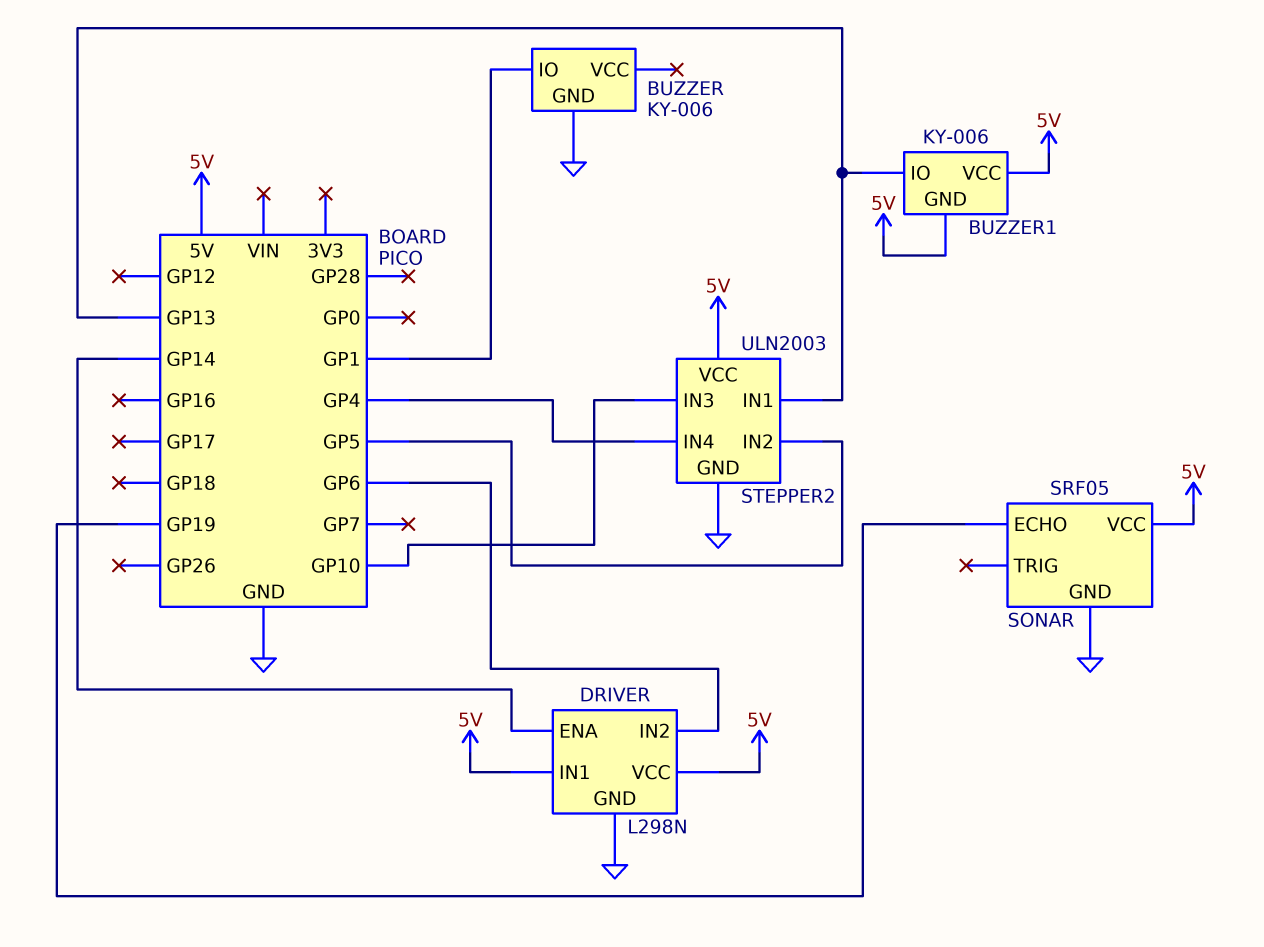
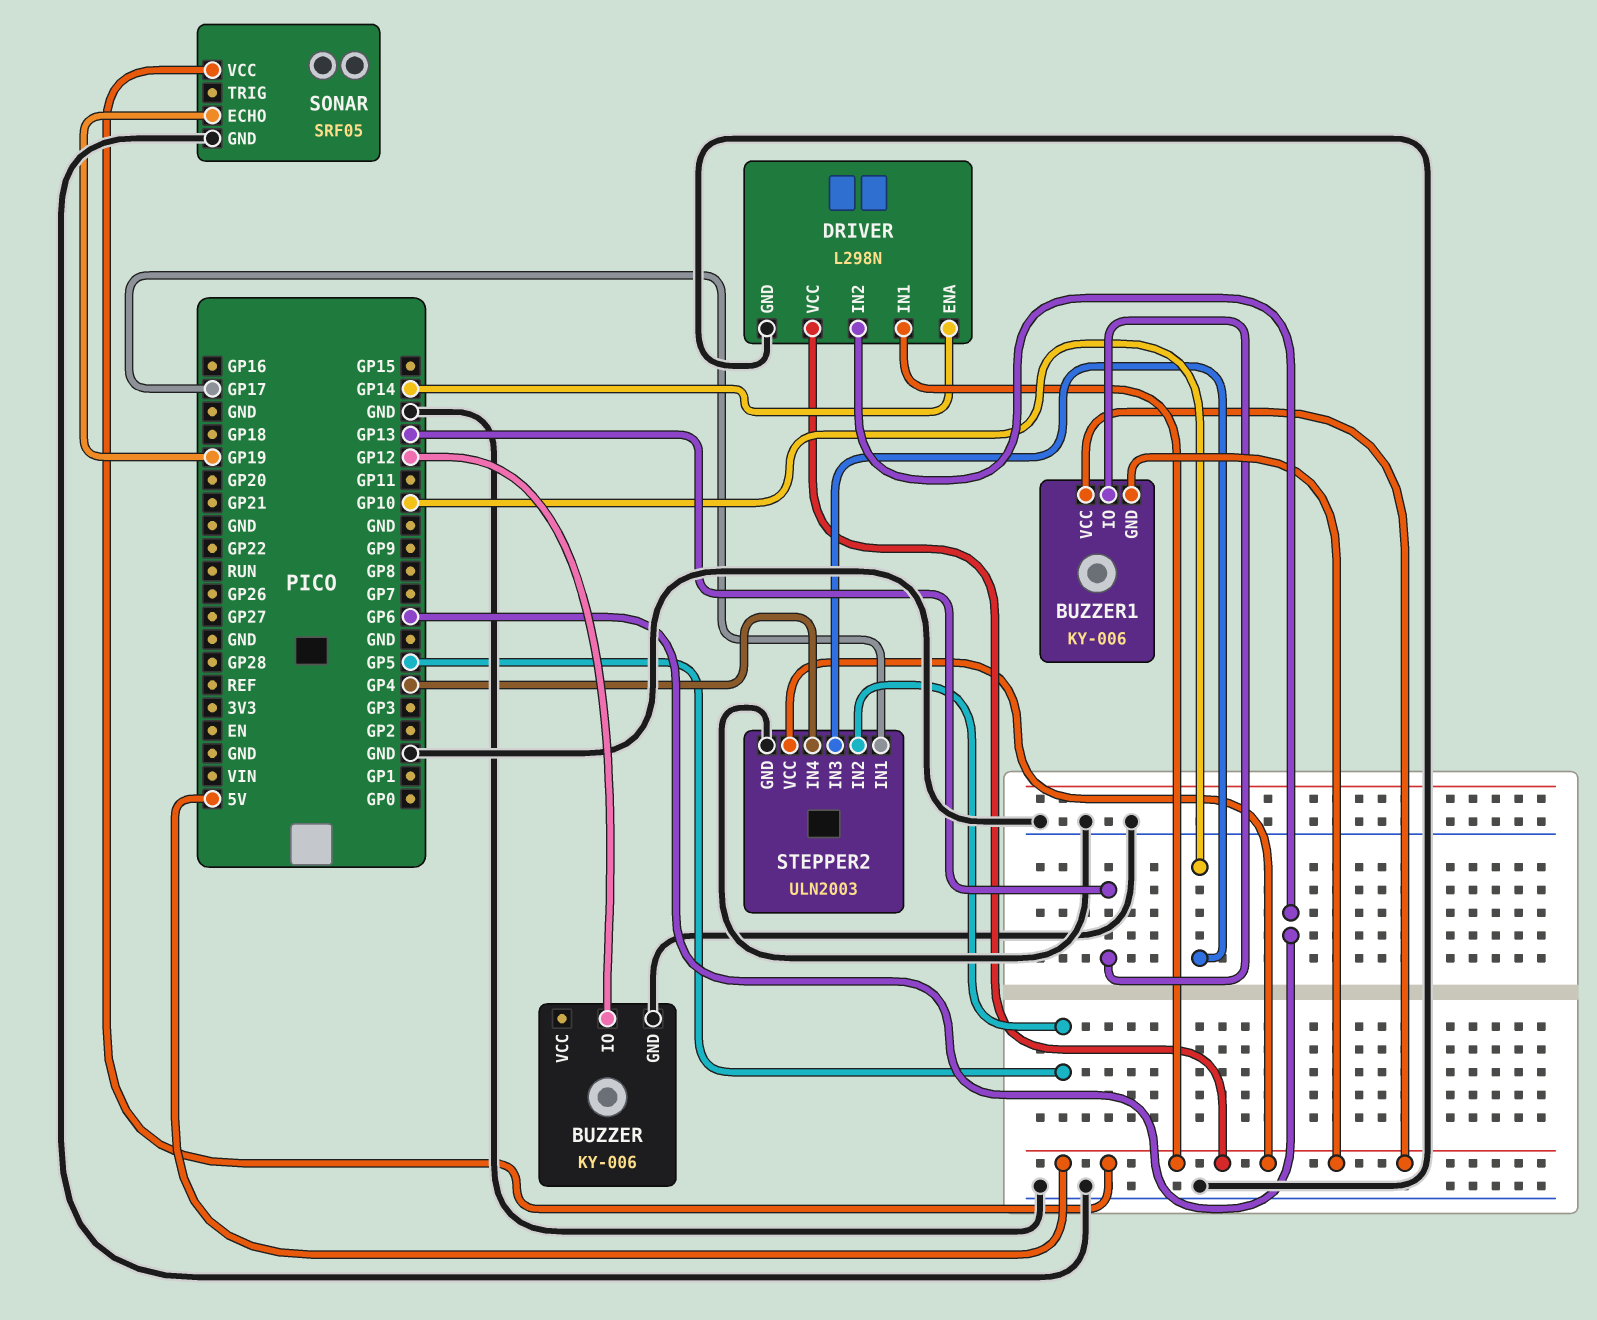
BUZZER pin IO: GP1 -> GP12
STEPPER2 pin IN1: GP13 -> GP17

